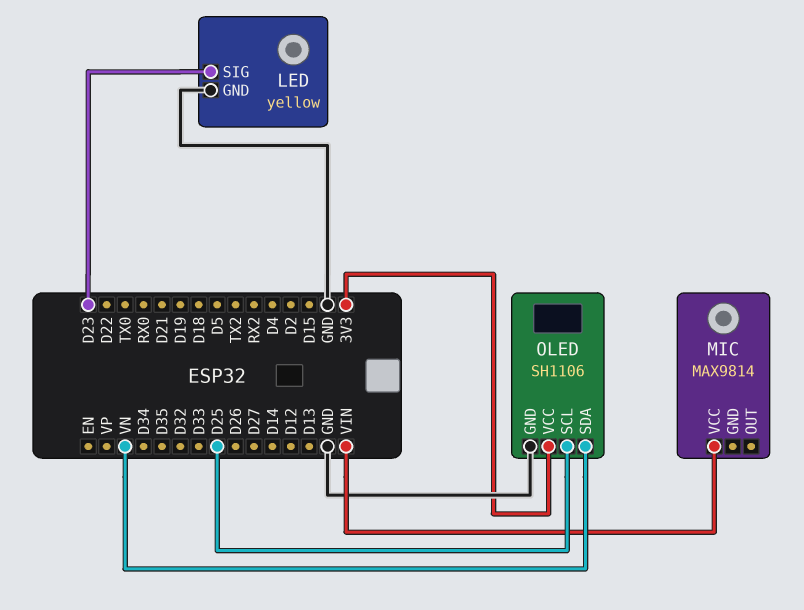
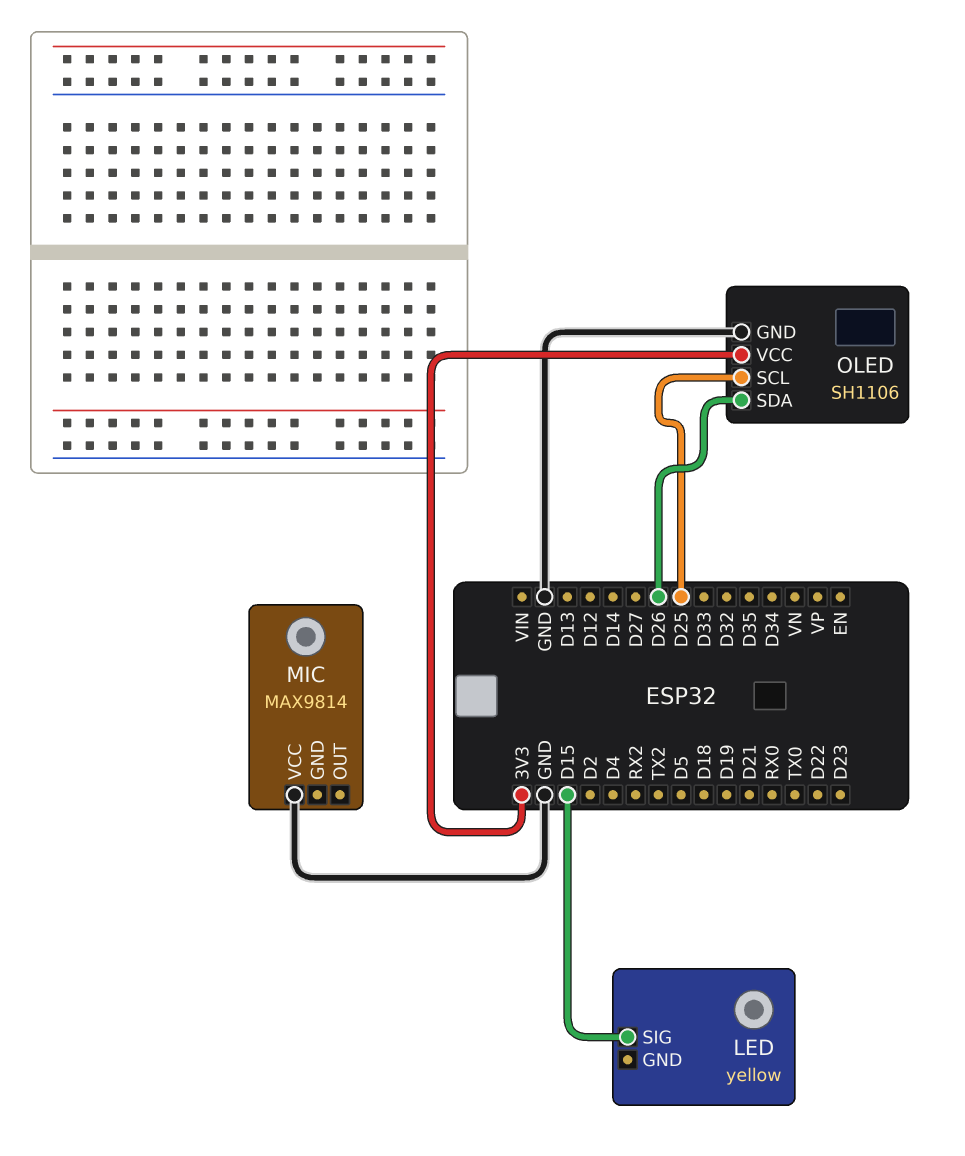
LED pin GND: GND -> none
LED pin SIG: D23 -> D15
MIC pin VCC: VIN -> GND
OLED pin SDA: VN -> D26

